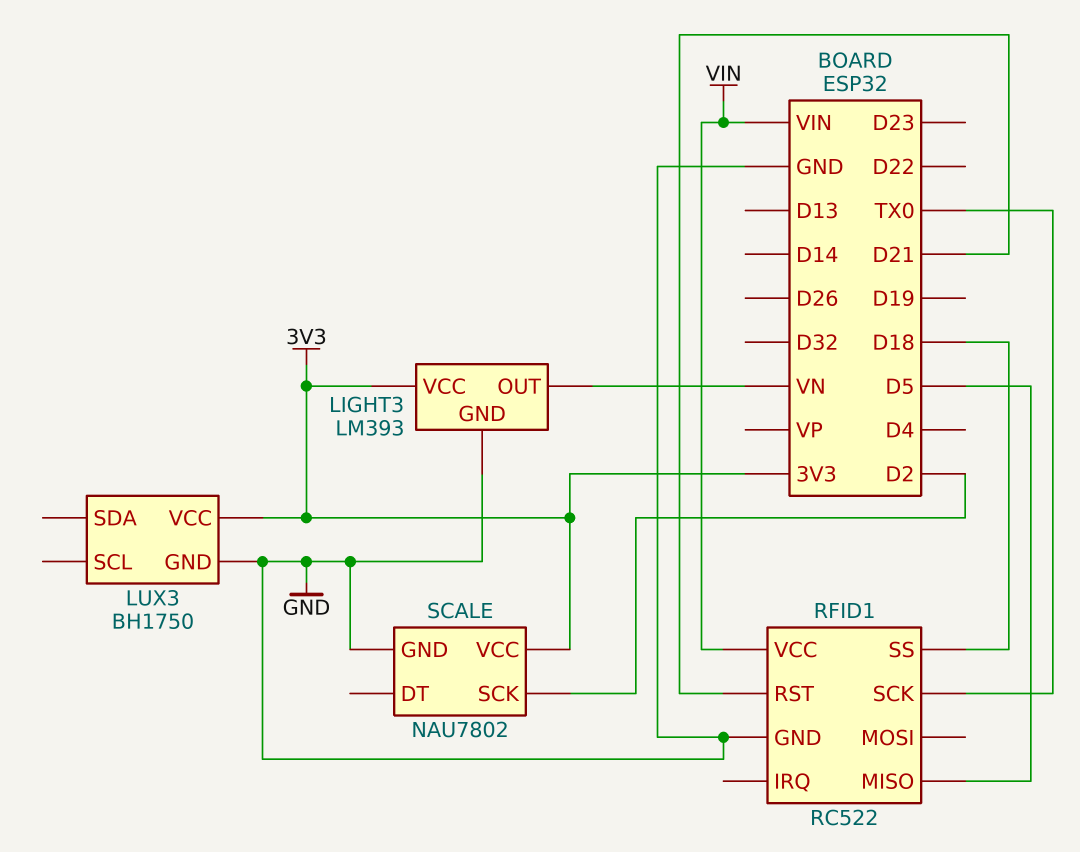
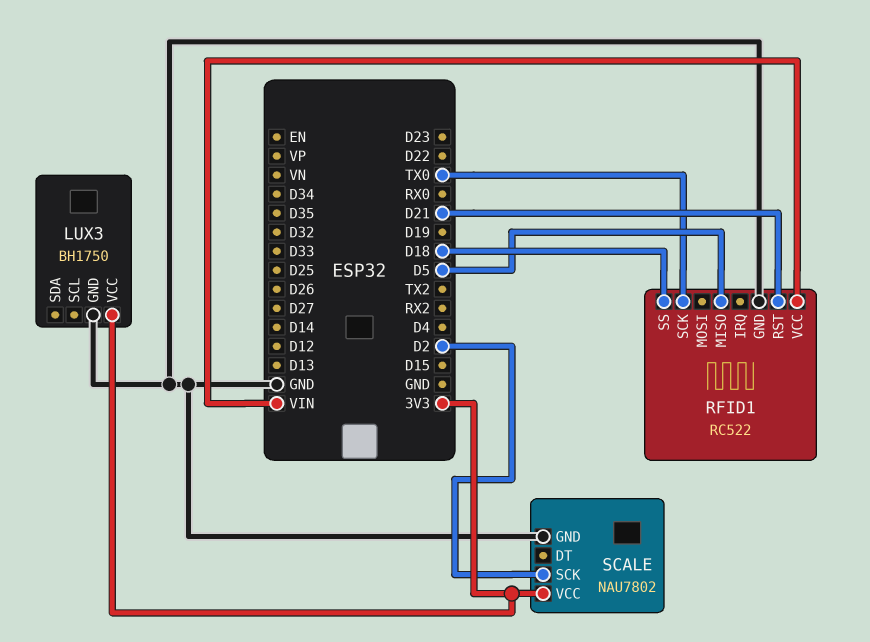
LIGHT3: LM393 -> none
LIGHT3 pin GND: GND -> none
LIGHT3 pin OUT: VN -> none
LIGHT3 pin VCC: 3V3 -> none

